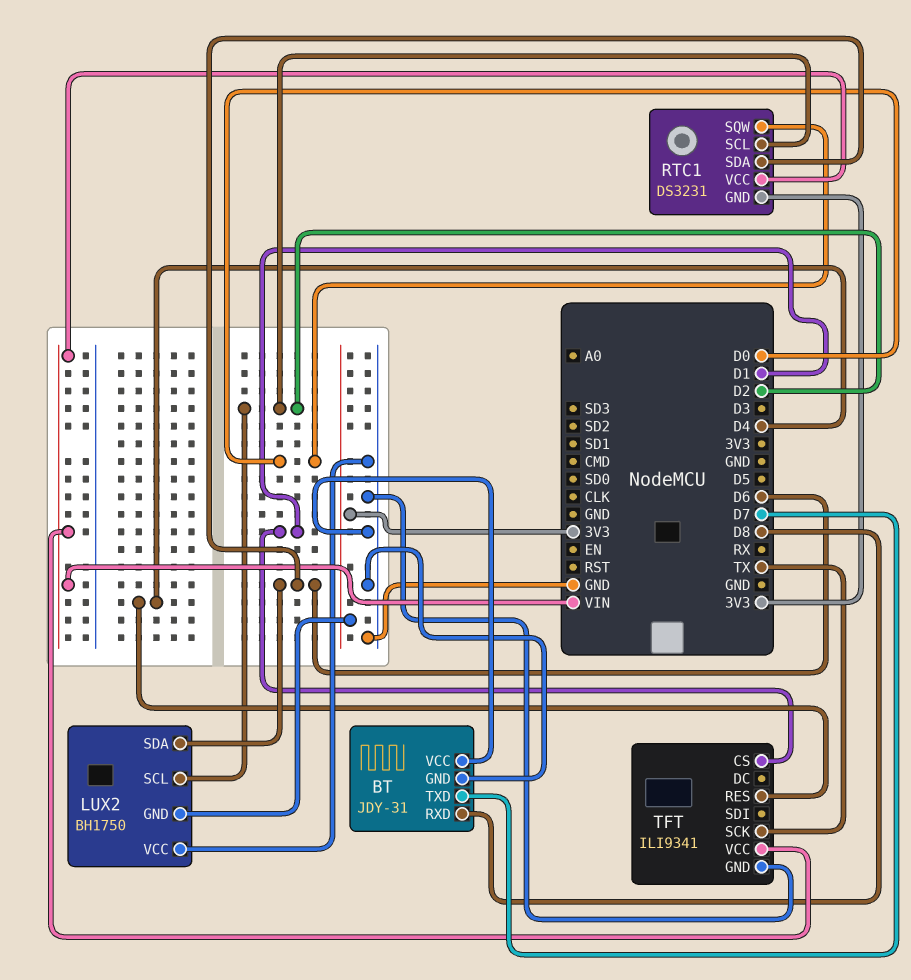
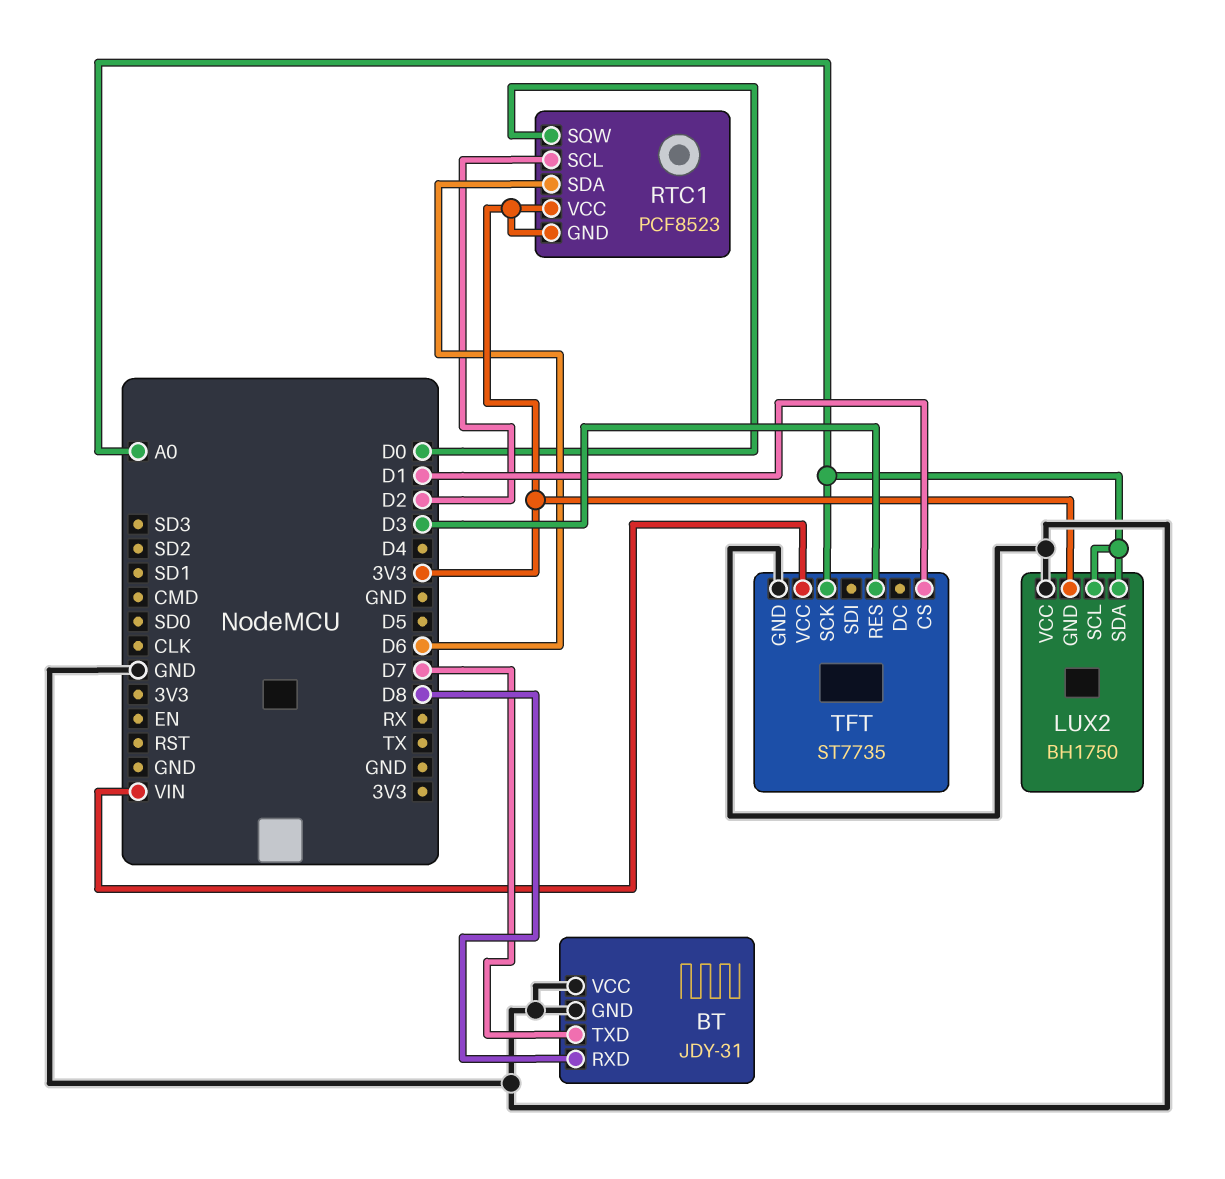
LUX2 pin SCL: D2 -> A0
LUX2 pin SDA: D6 -> A0
RTC1: DS3231 -> PCF8523
RTC1 pin VCC: VIN -> 3V3
TFT: ILI9341 -> ST7735
TFT pin RES: D4 -> D3
TFT pin SCK: TX -> A0

